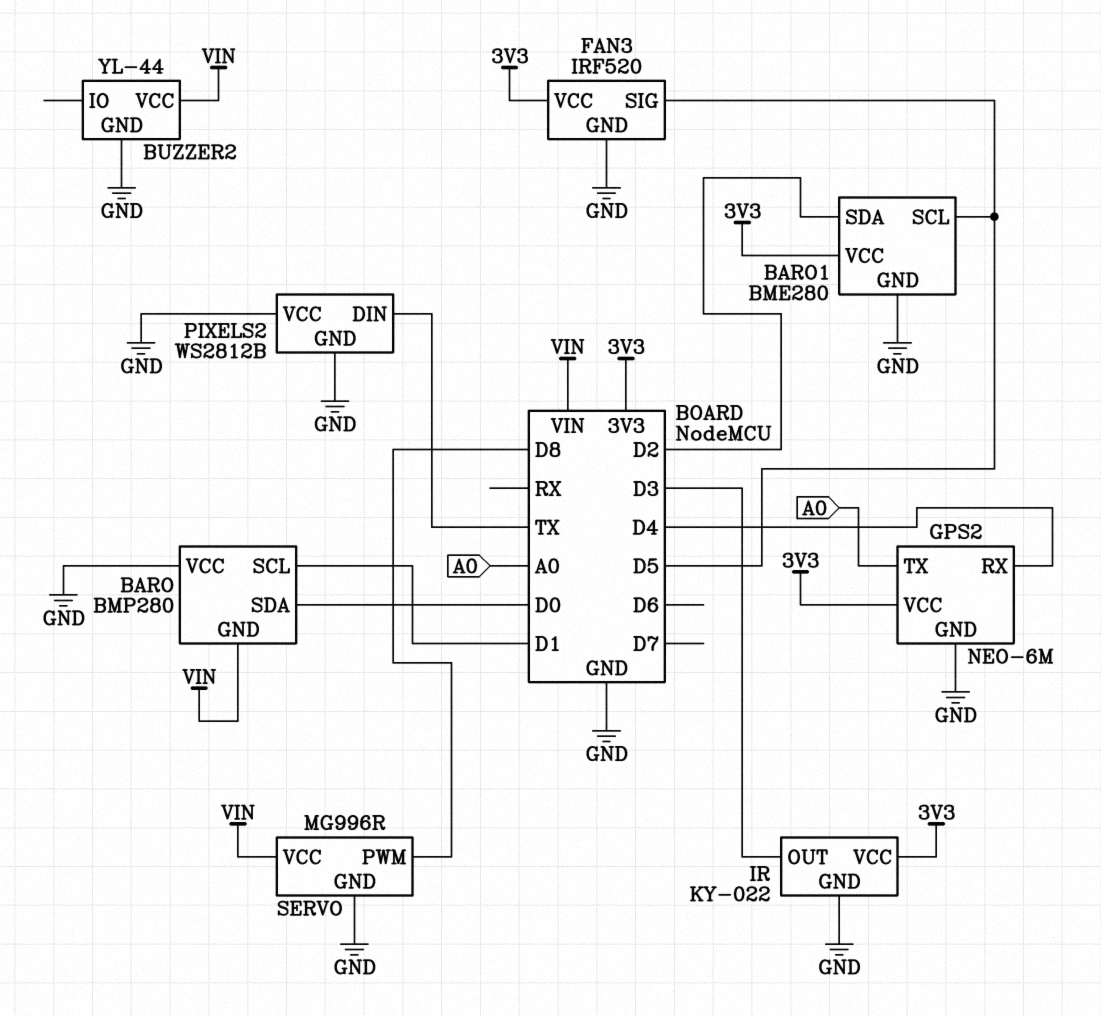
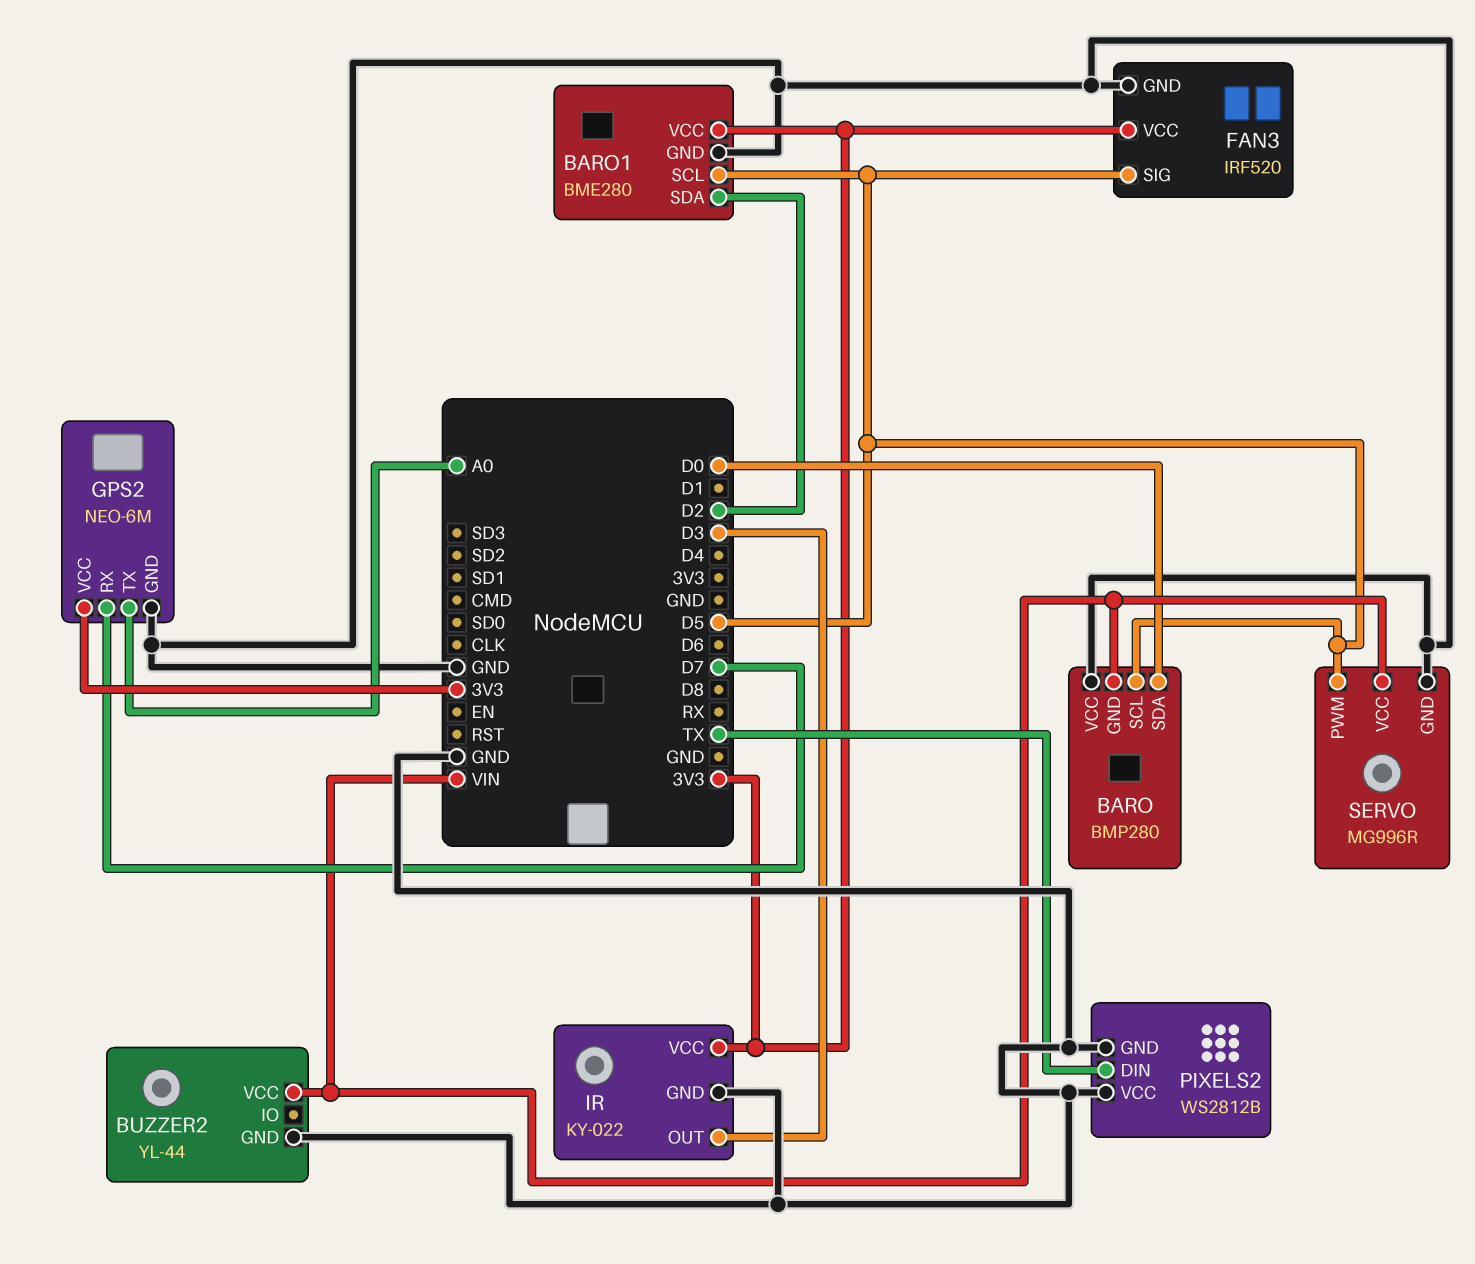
BARO pin SCL: D1 -> D5
GPS2 pin RX: D4 -> D7
SERVO pin PWM: D8 -> D5

